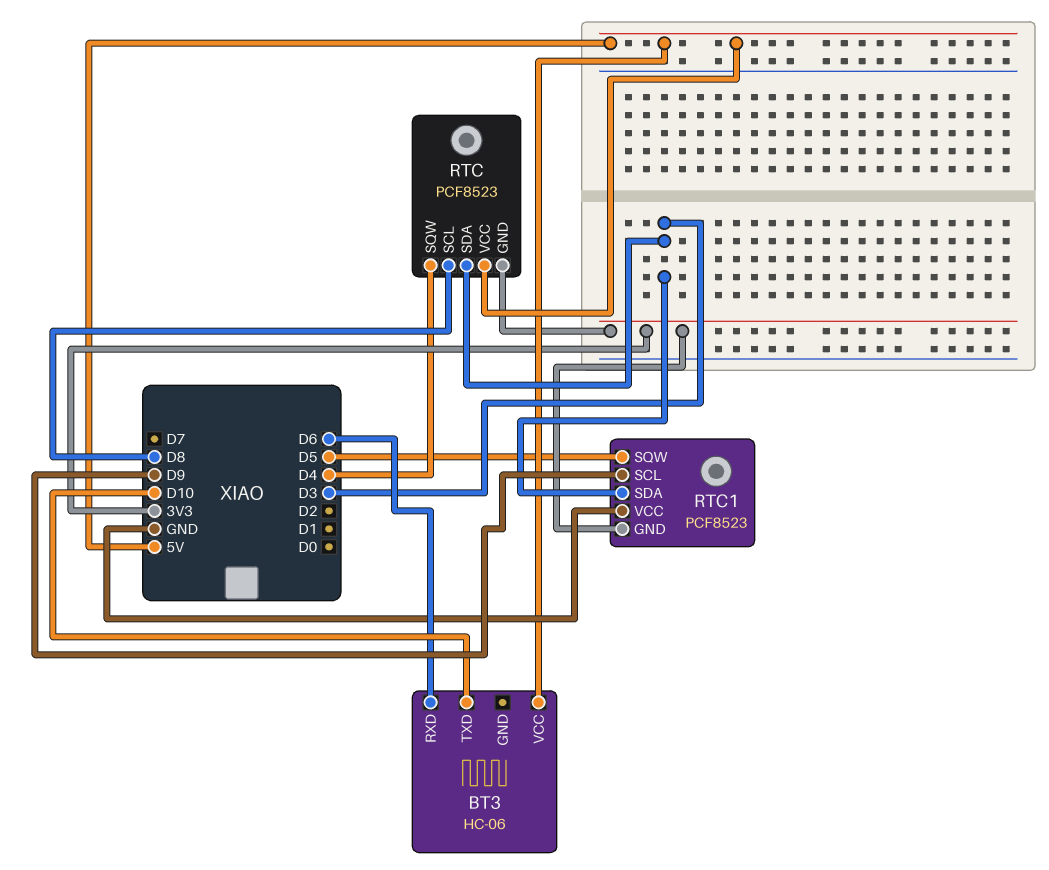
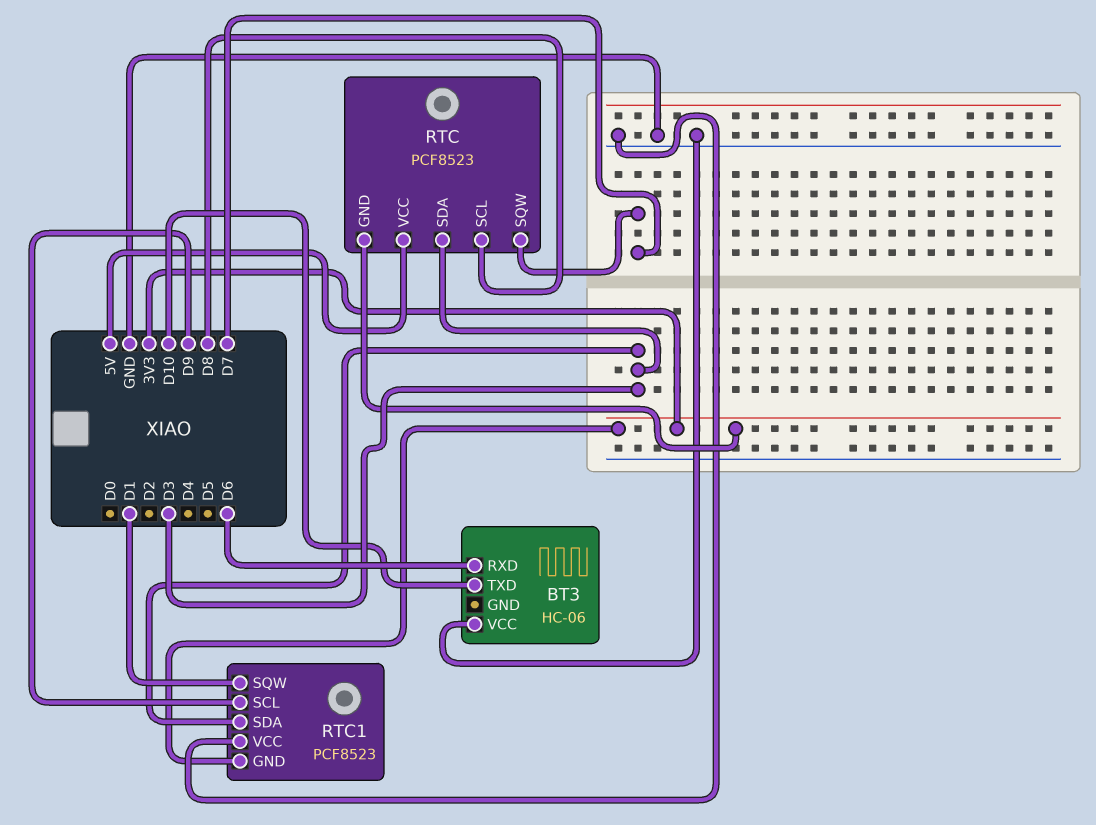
BT3 pin VCC: 5V -> GND
RTC pin SQW: D4 -> D7
RTC1 pin SQW: D5 -> D1

